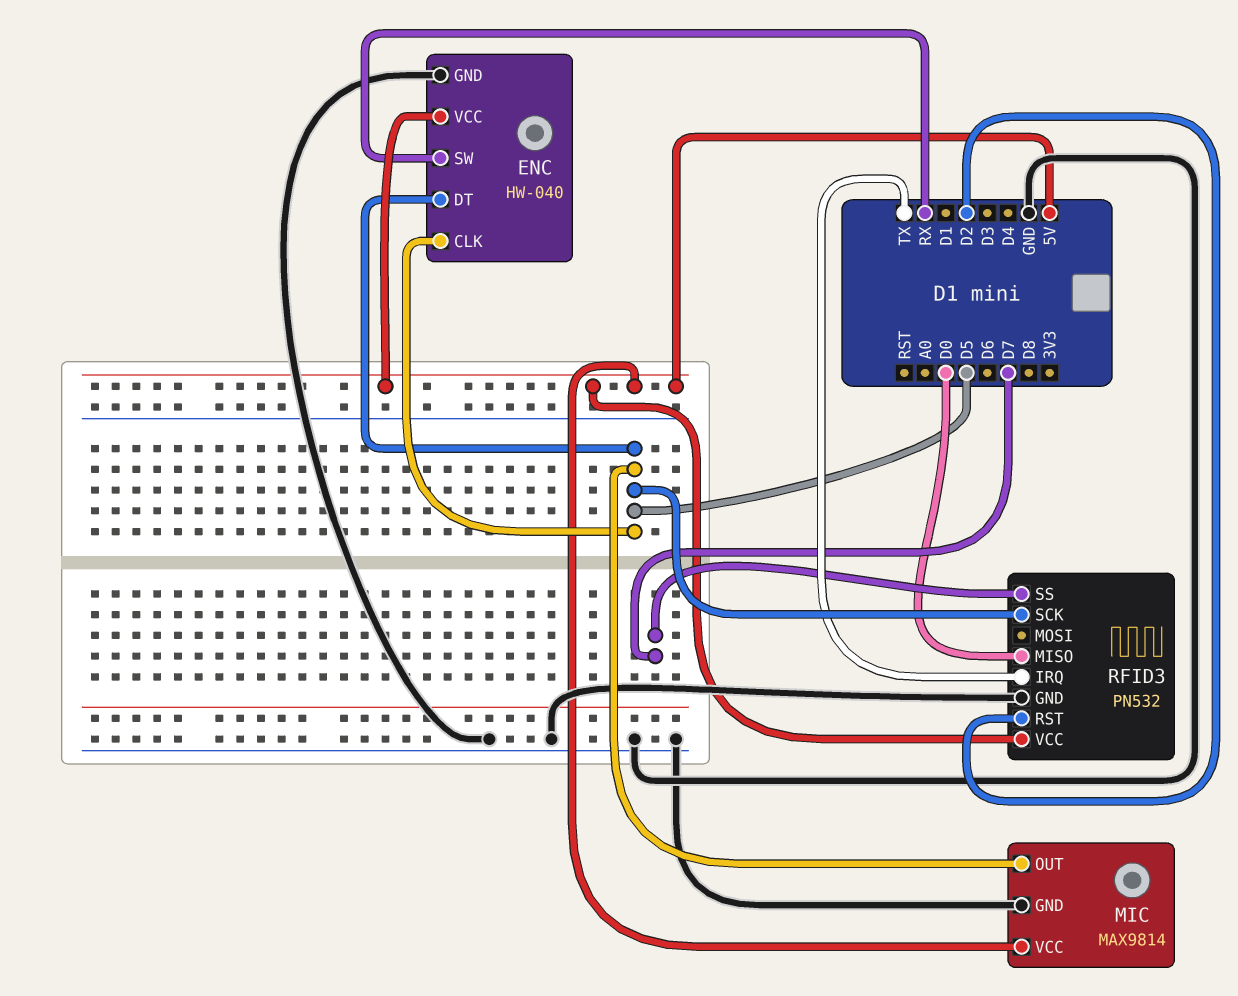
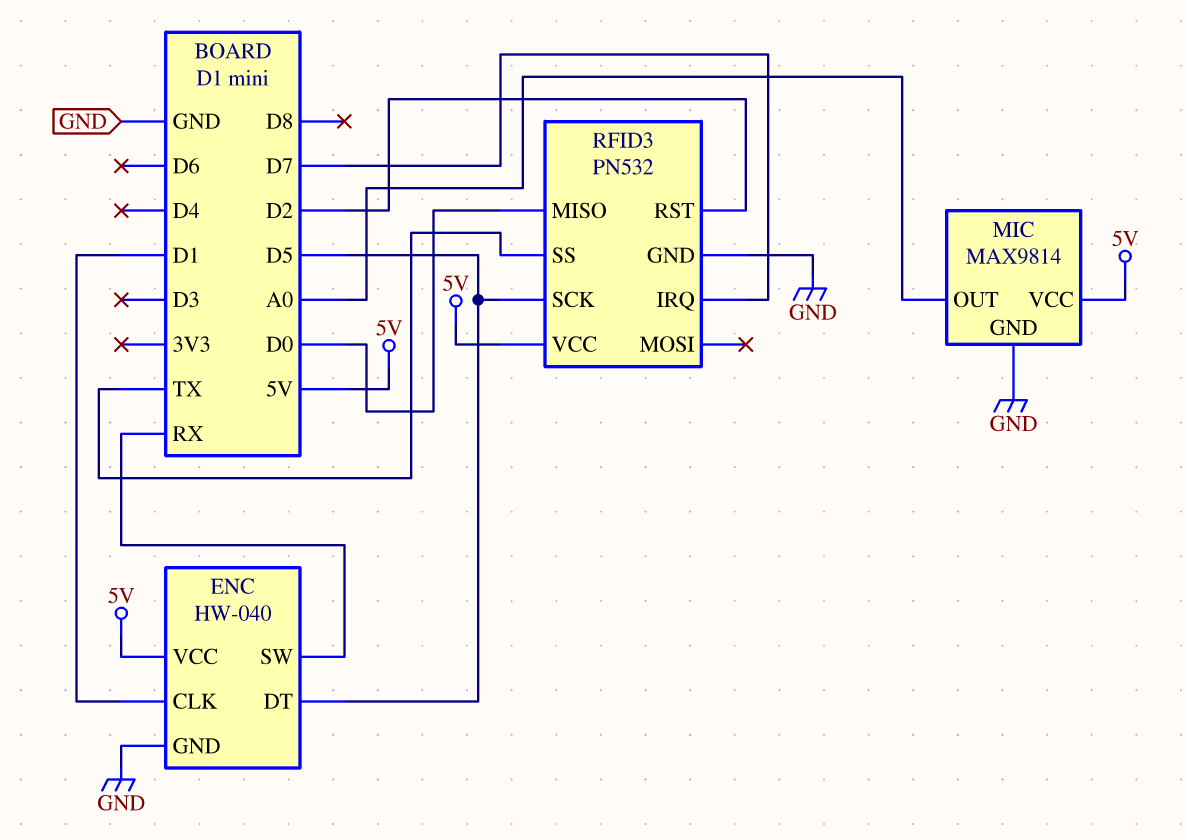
ENC pin CLK: D5 -> D1
MIC pin OUT: D5 -> A0
RFID3 pin IRQ: TX -> D7
RFID3 pin SS: D7 -> TX

